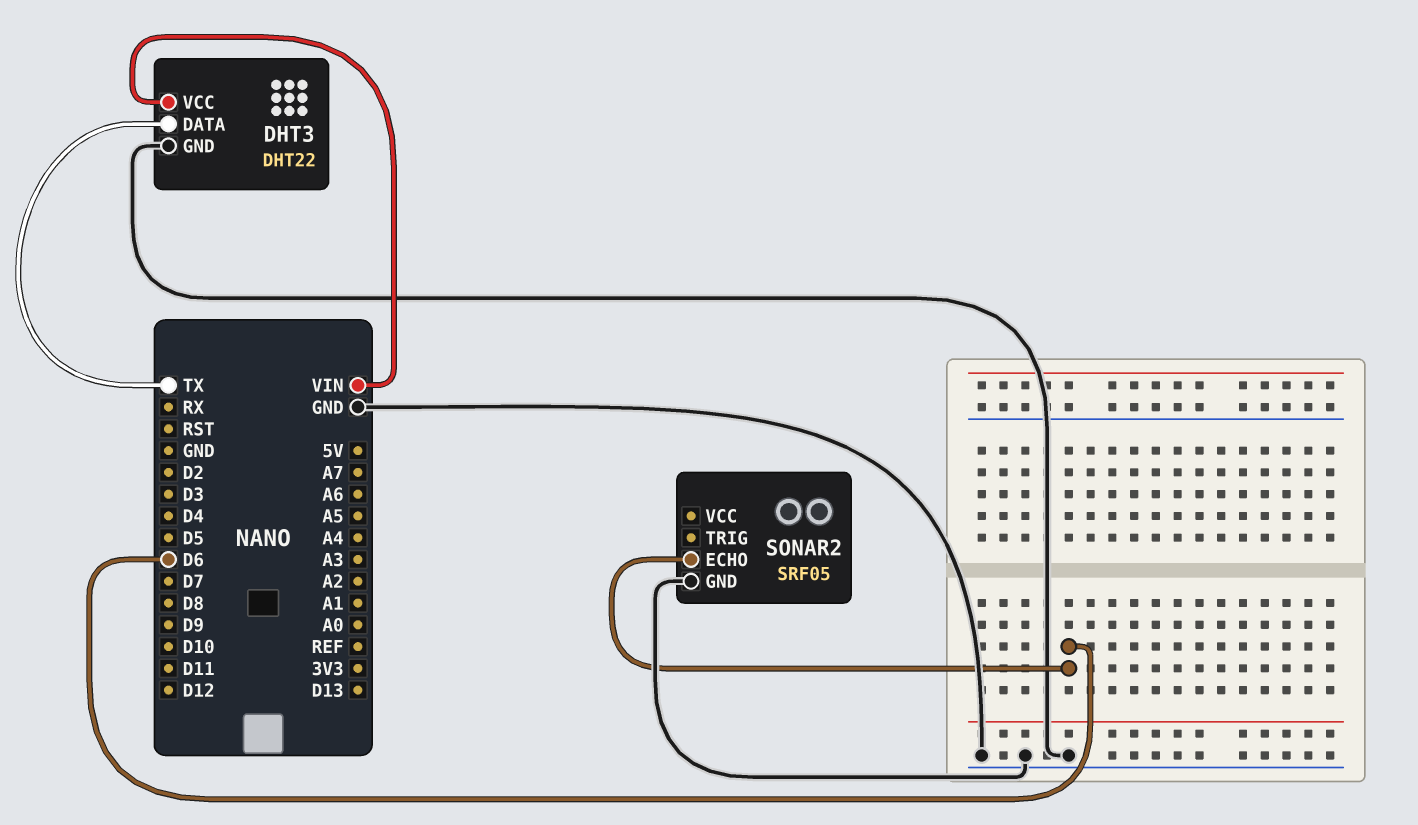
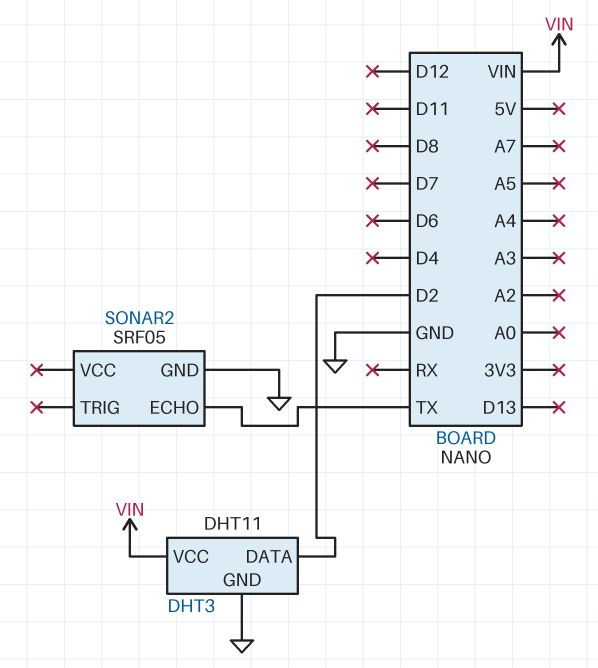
DHT3: DHT22 -> DHT11
DHT3 pin DATA: TX -> D2
SONAR2 pin ECHO: D6 -> TX

